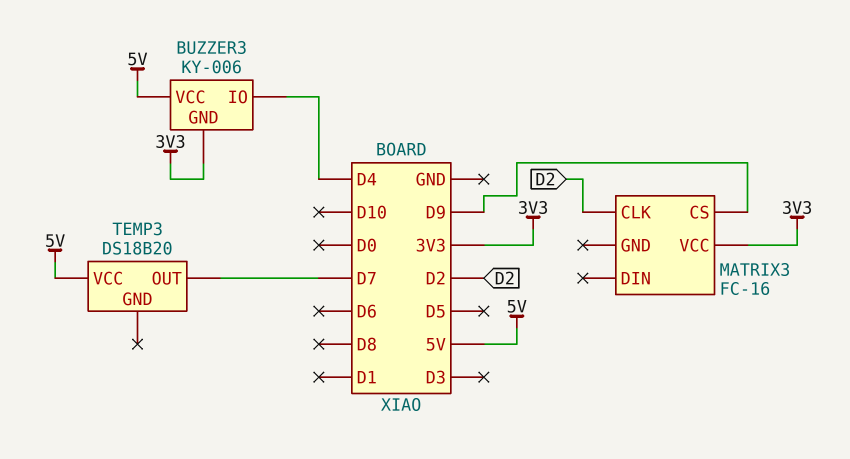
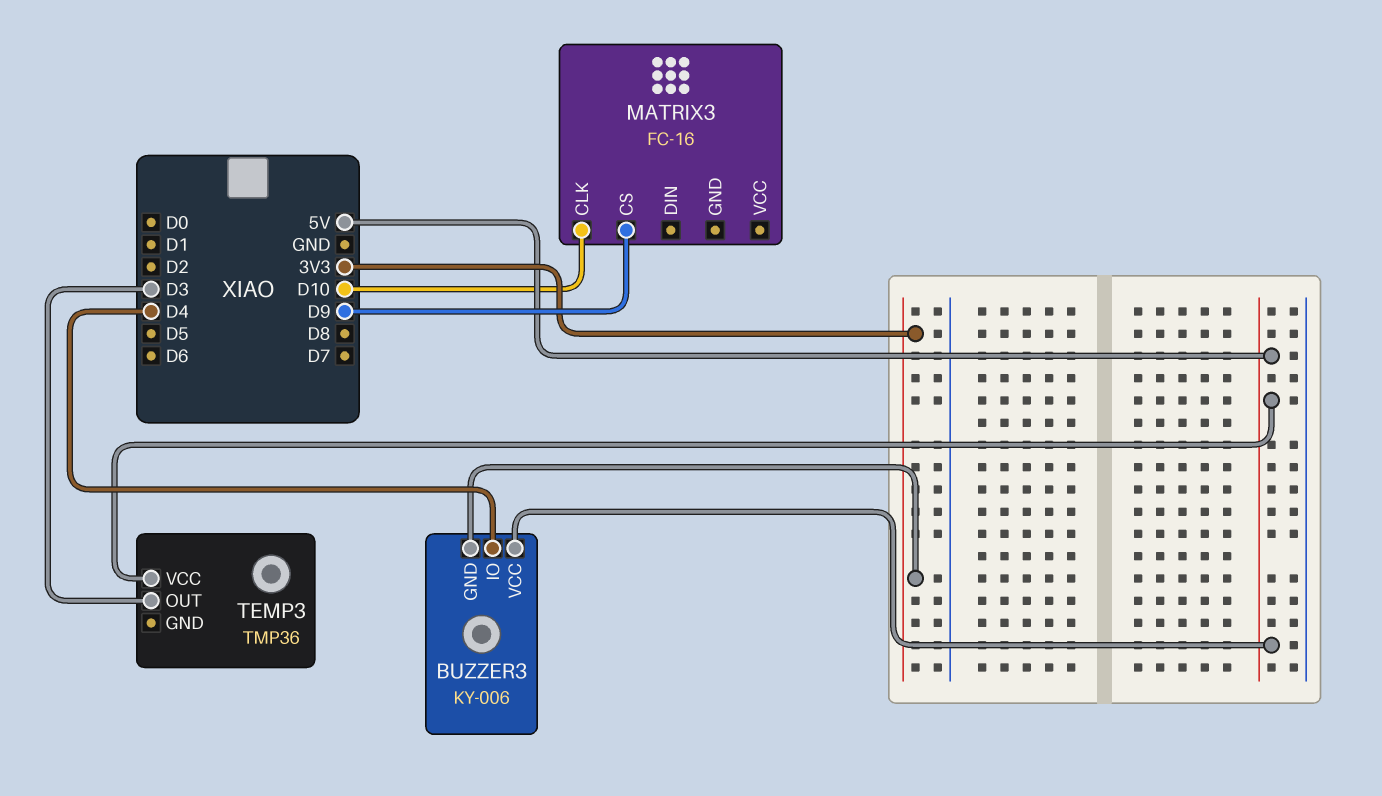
MATRIX3 pin CLK: D2 -> D10
MATRIX3 pin VCC: 3V3 -> none
TEMP3: DS18B20 -> TMP36
TEMP3 pin OUT: D7 -> D3

